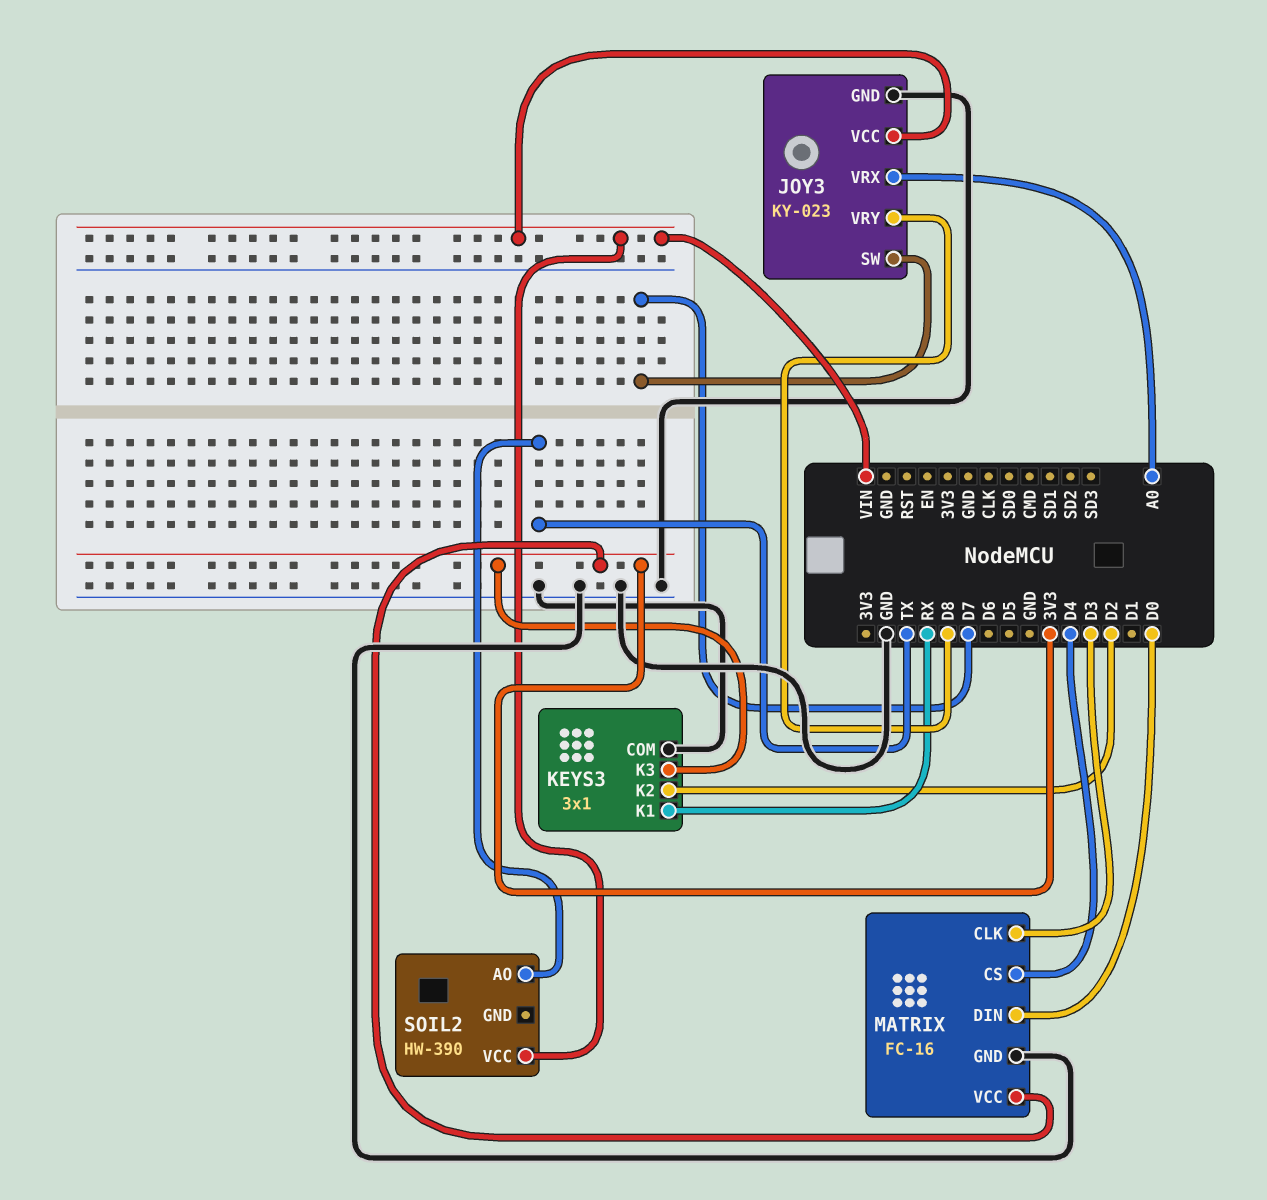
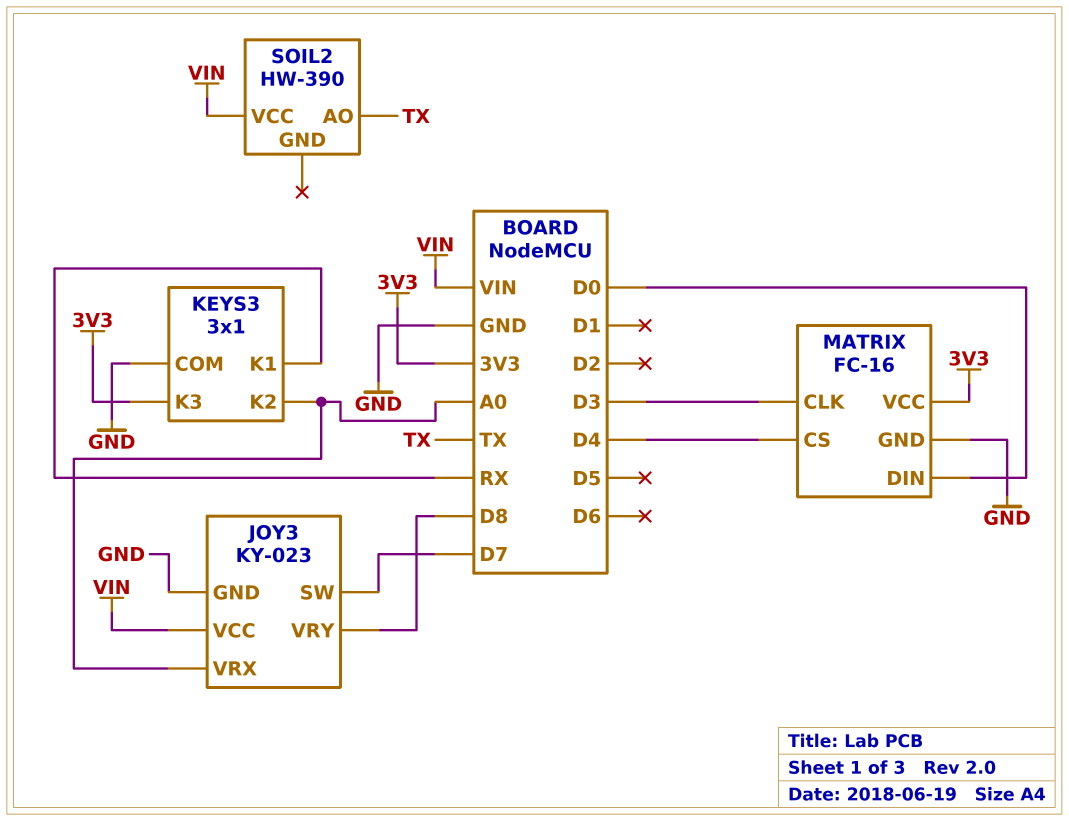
KEYS3 pin K2: D2 -> A0

